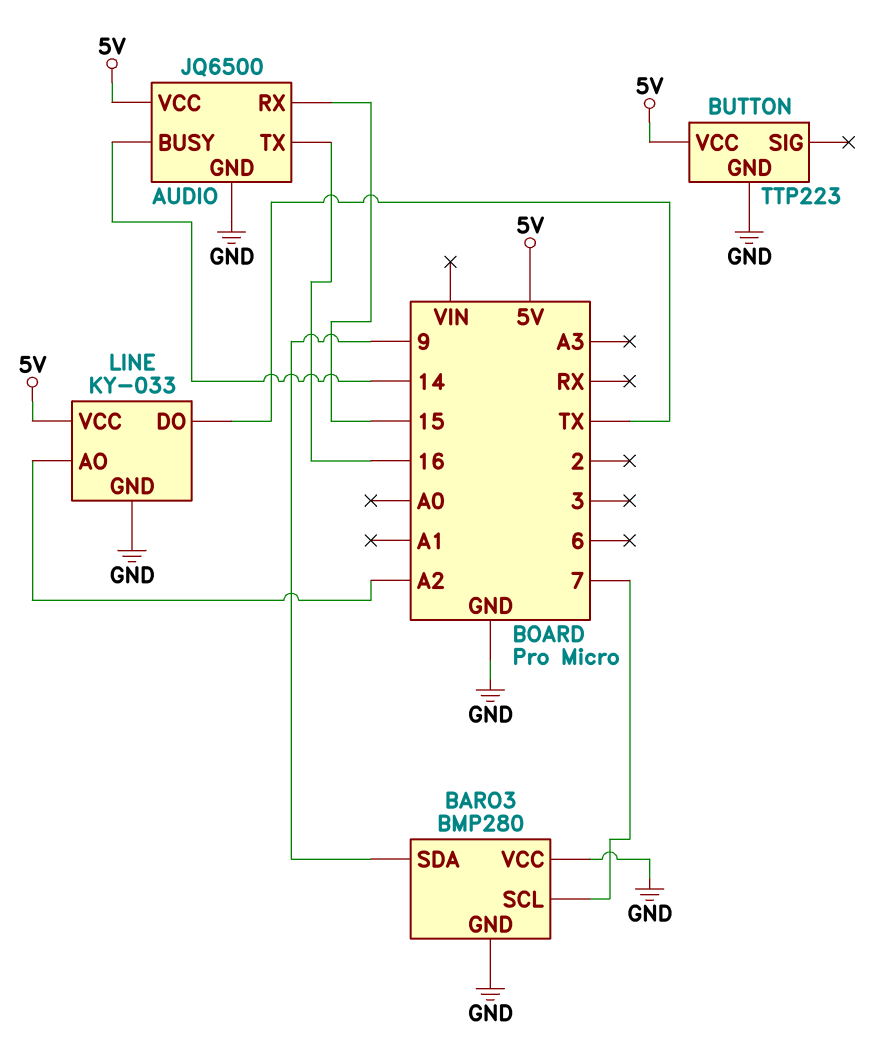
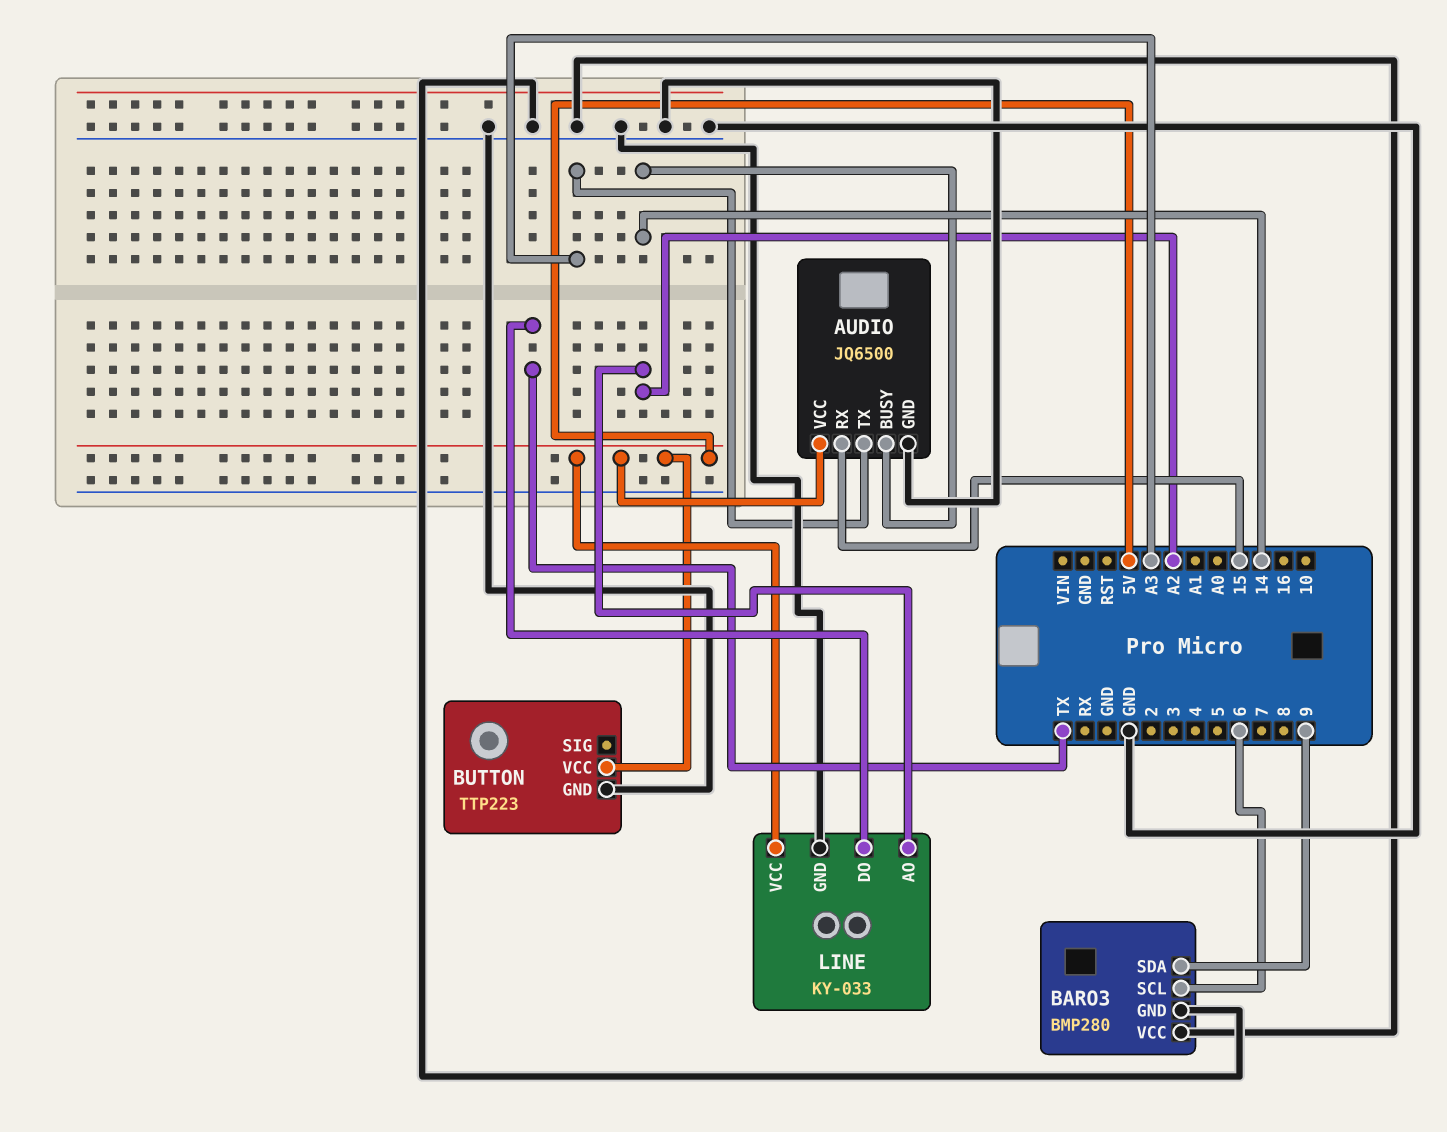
AUDIO pin TX: 16 -> A3
BARO3 pin SCL: 7 -> 6

